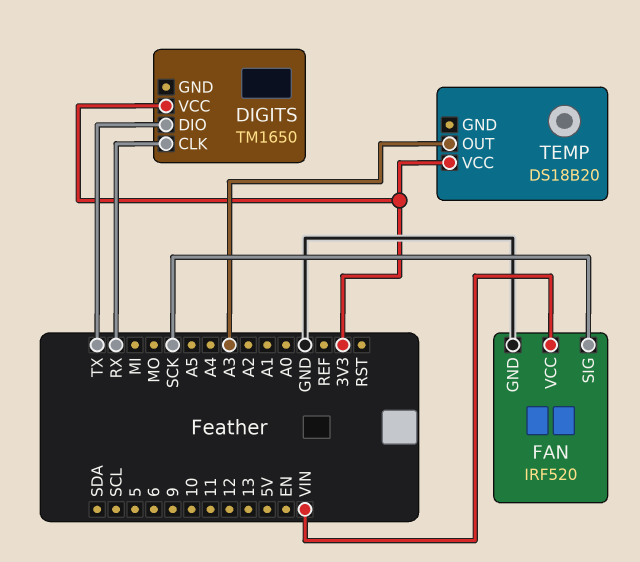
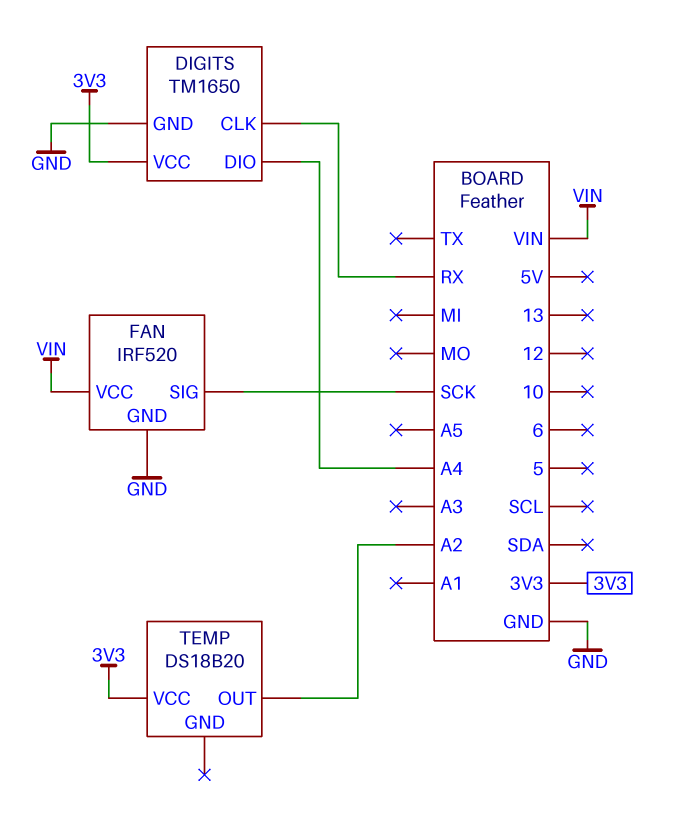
DIGITS pin DIO: TX -> A4
DIGITS pin GND: none -> GND
TEMP pin OUT: A3 -> A2

